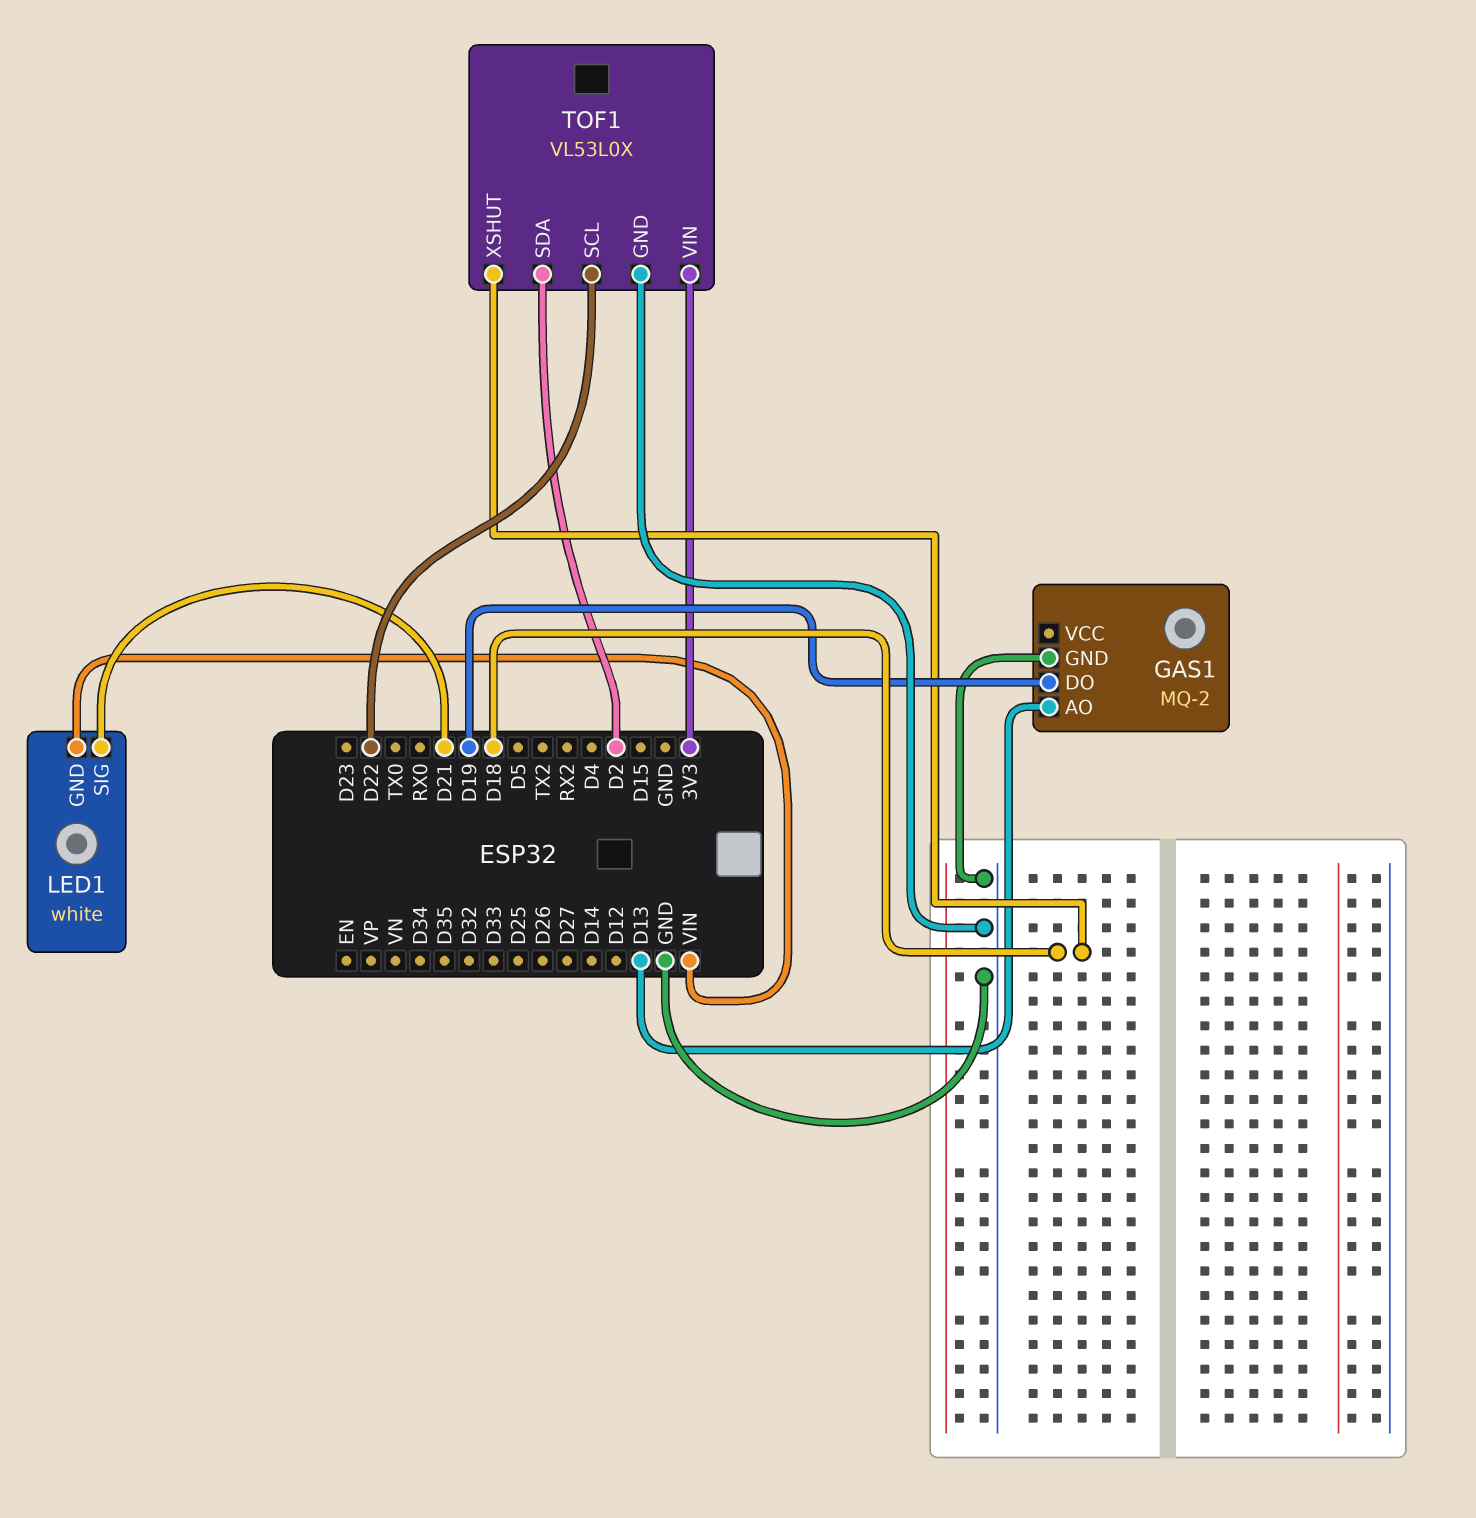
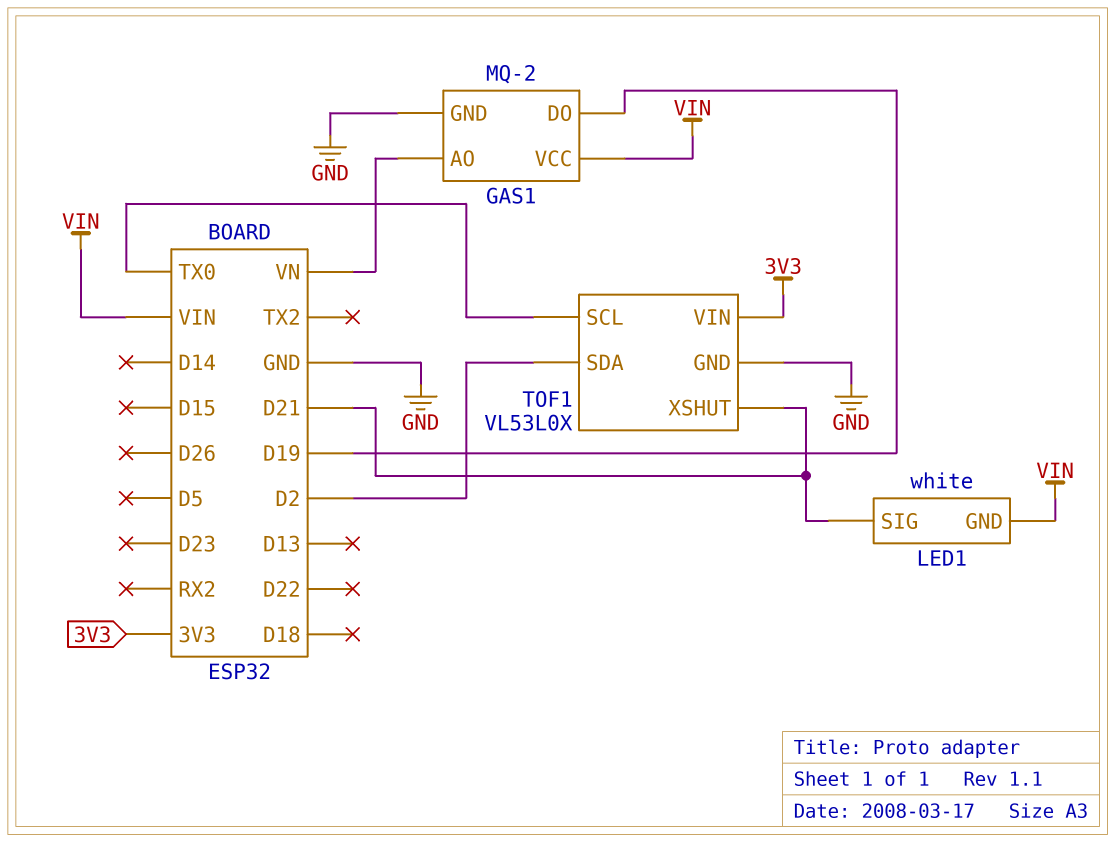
GAS1 pin AO: D13 -> VN
GAS1 pin VCC: none -> VIN
TOF1 pin SCL: D22 -> TX0
TOF1 pin XSHUT: D18 -> D21

